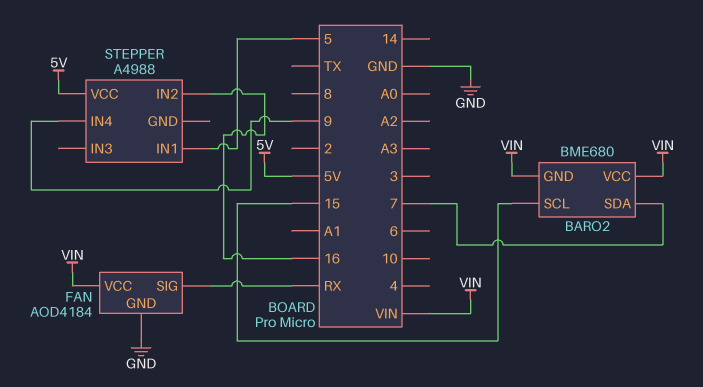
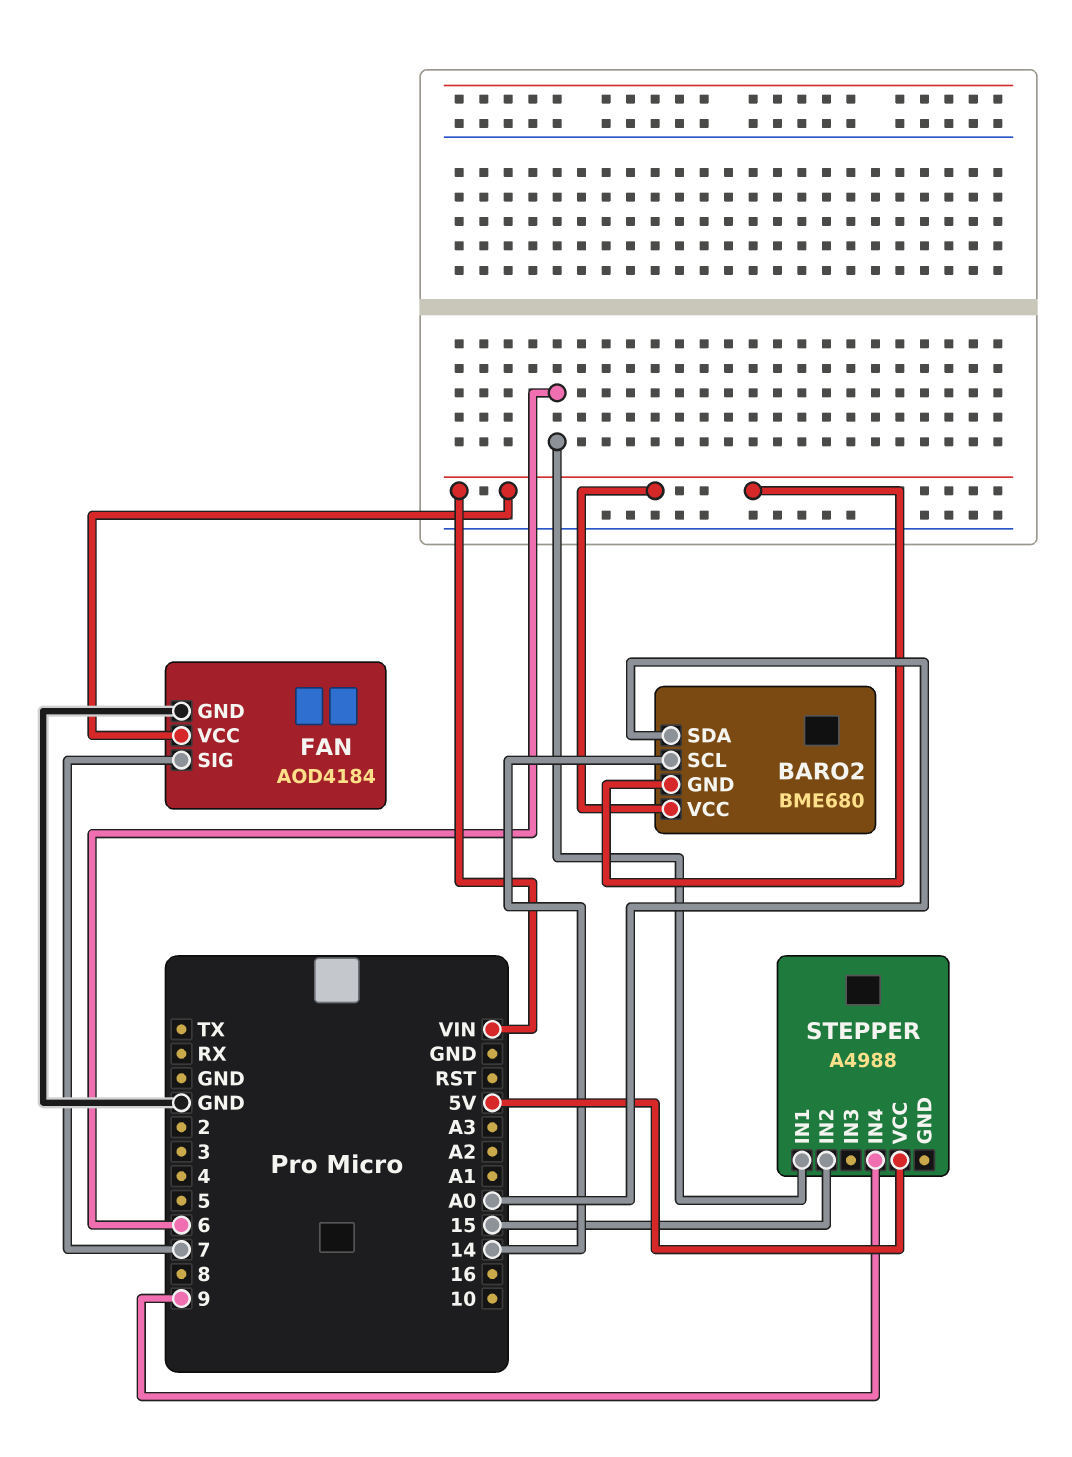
BARO2 pin SCL: 15 -> 14
BARO2 pin SDA: 7 -> A0
FAN pin SIG: RX -> 7
STEPPER pin IN1: 5 -> 6
STEPPER pin IN2: 16 -> 15

